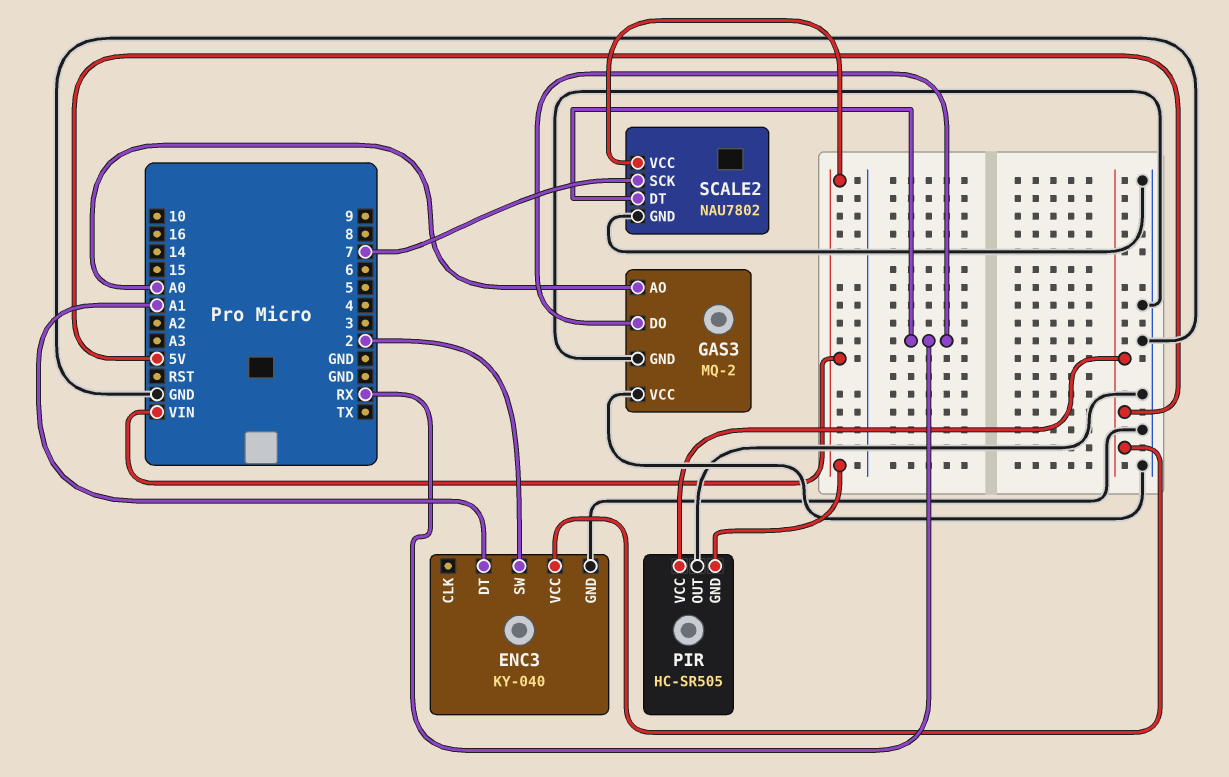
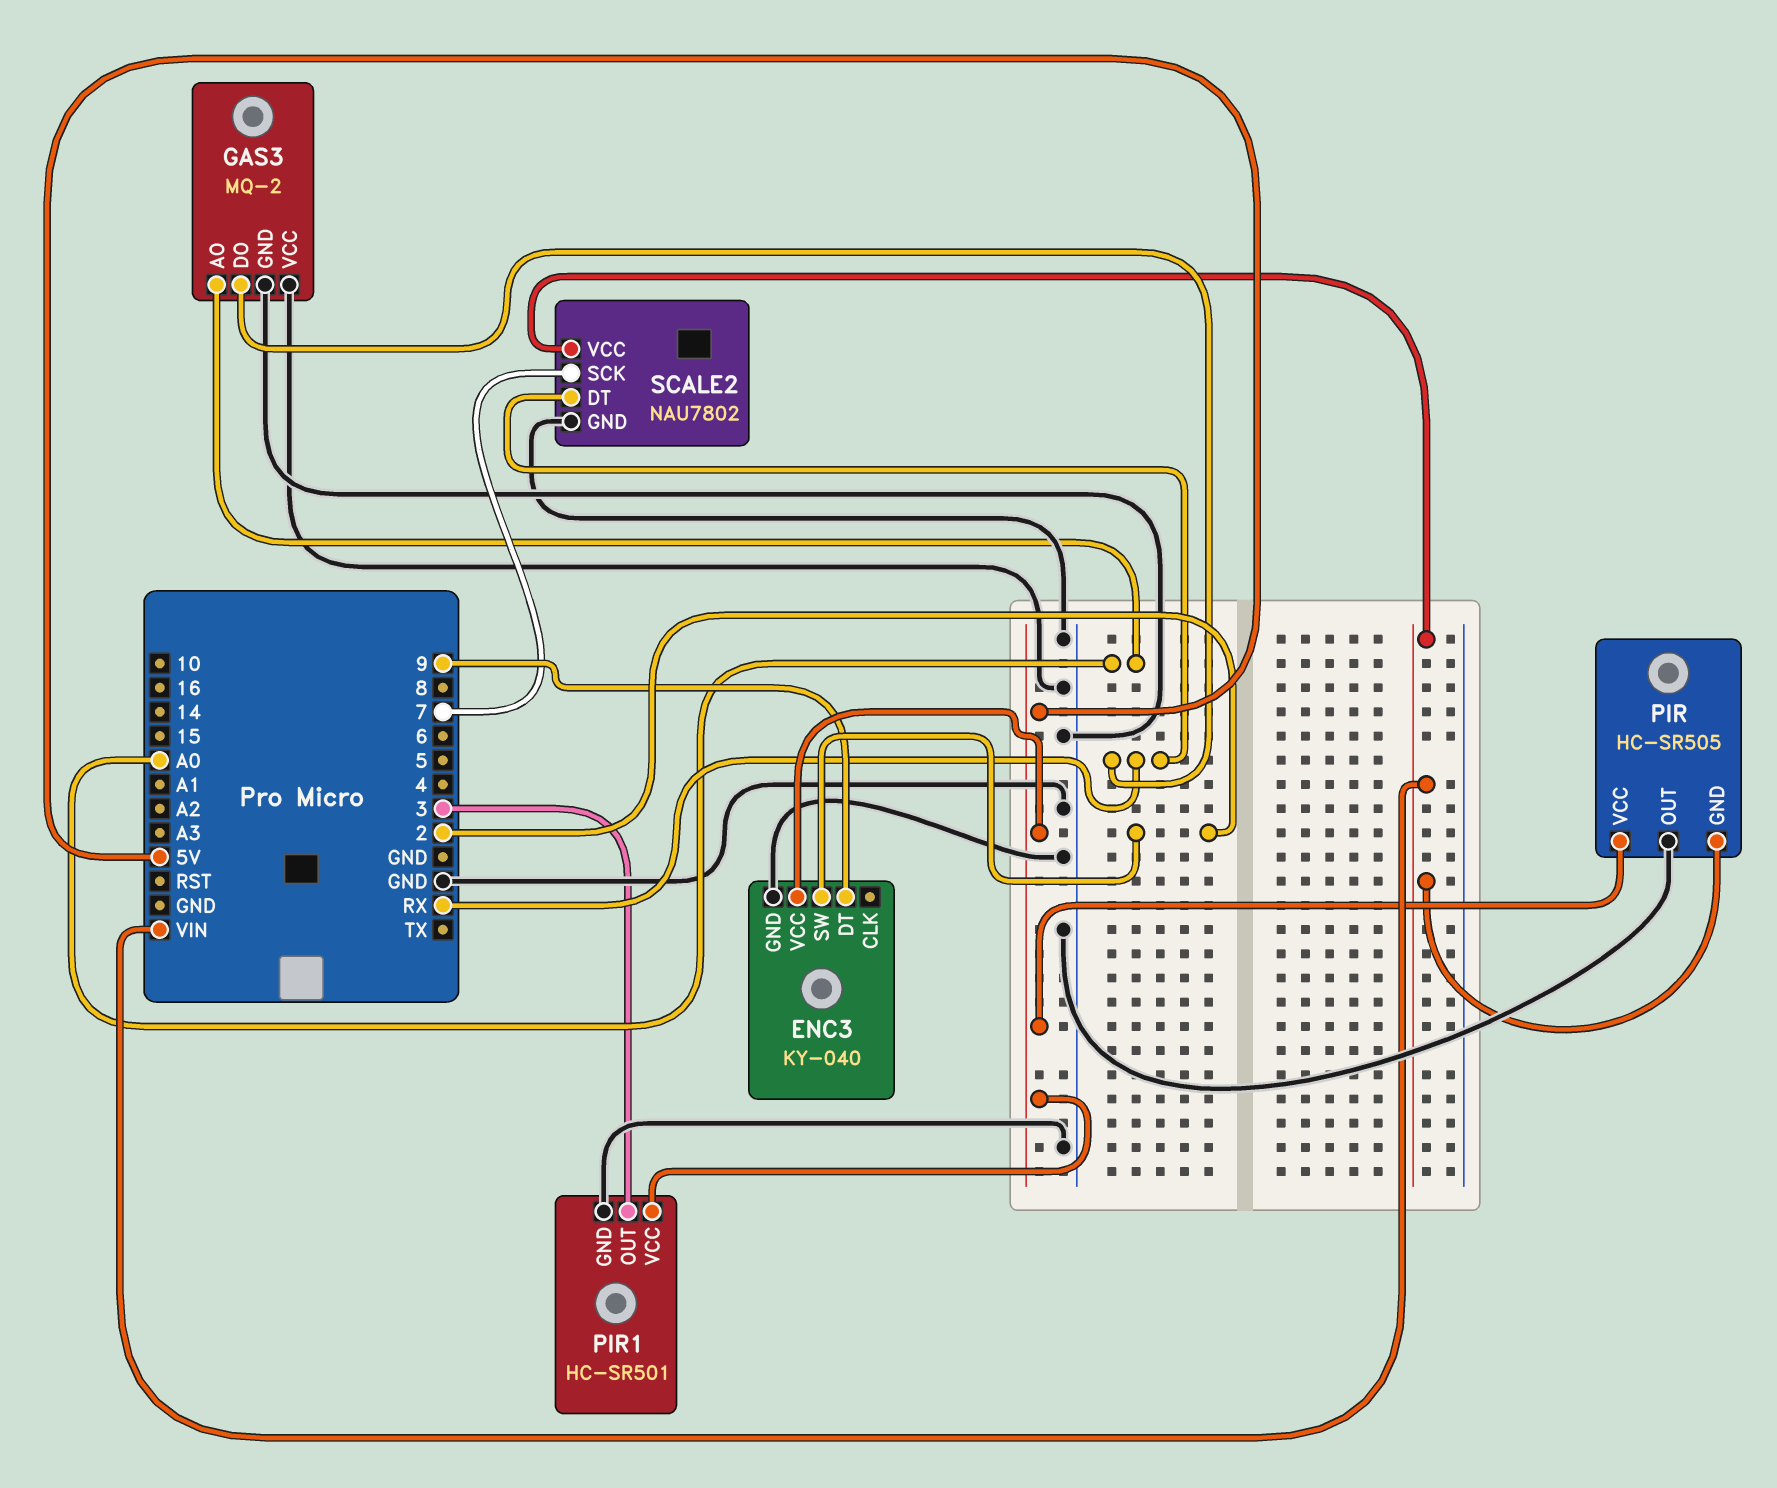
ENC3 pin DT: A1 -> 9
PIR1: none -> HC-SR501
PIR1 pin GND: none -> GND
PIR1 pin OUT: none -> 3
PIR1 pin VCC: none -> 5V

